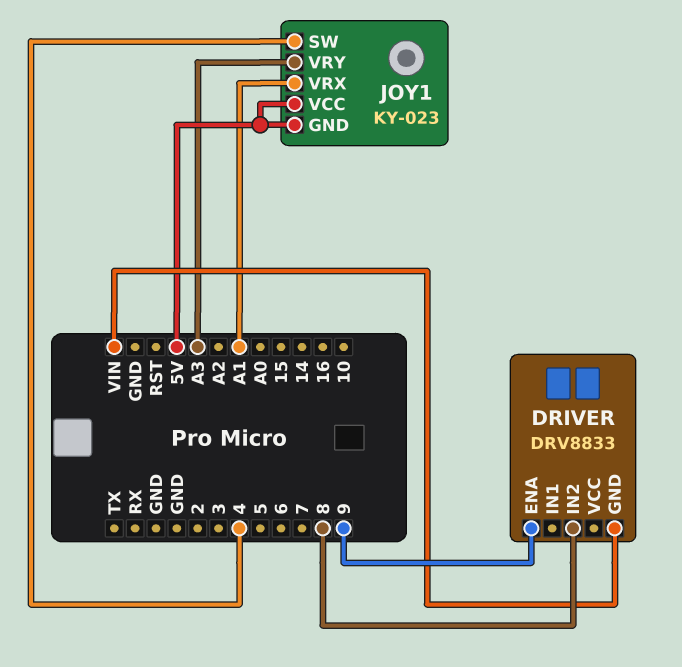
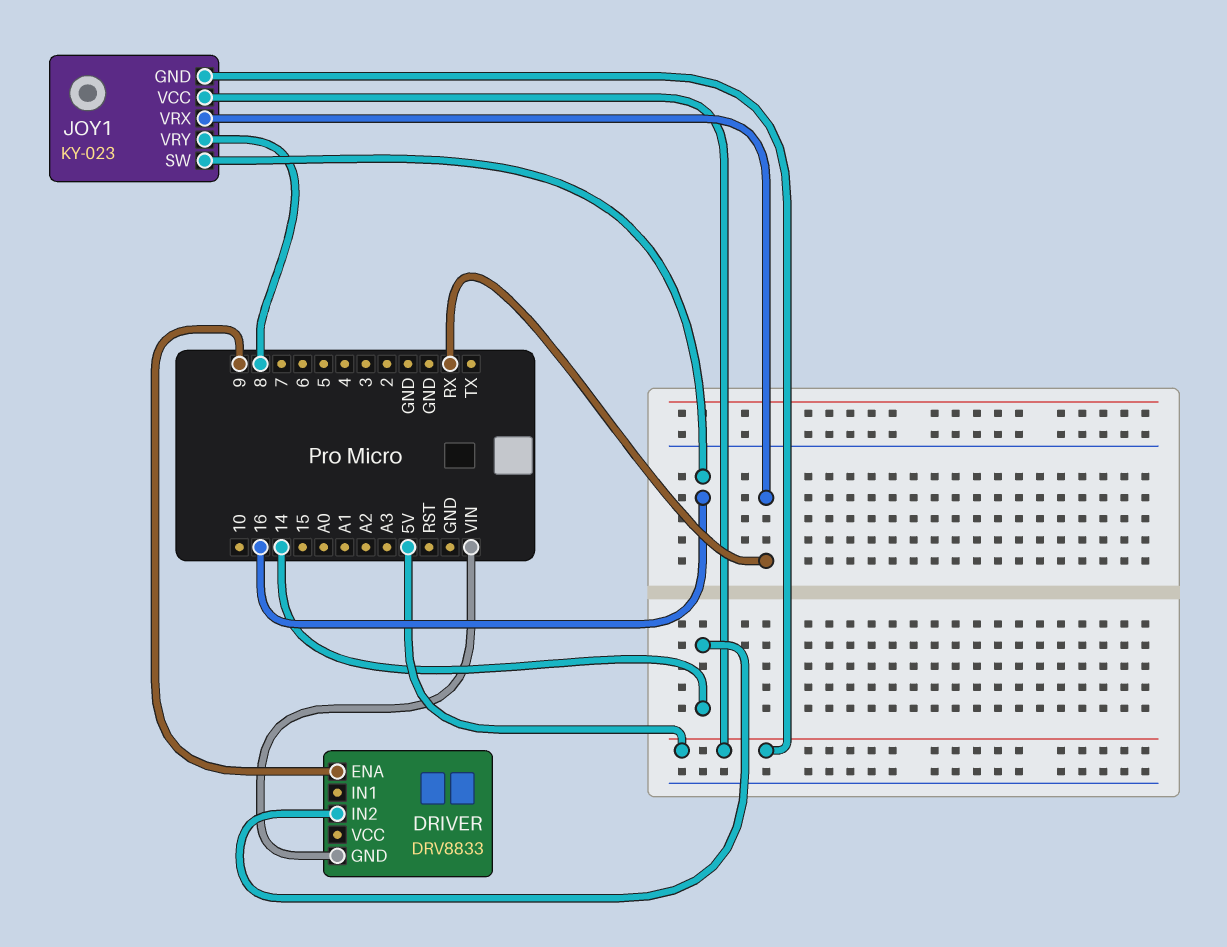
DRIVER pin IN2: 8 -> 14
JOY1 pin SW: 4 -> 16
JOY1 pin VRX: A1 -> RX
JOY1 pin VRY: A3 -> 8

